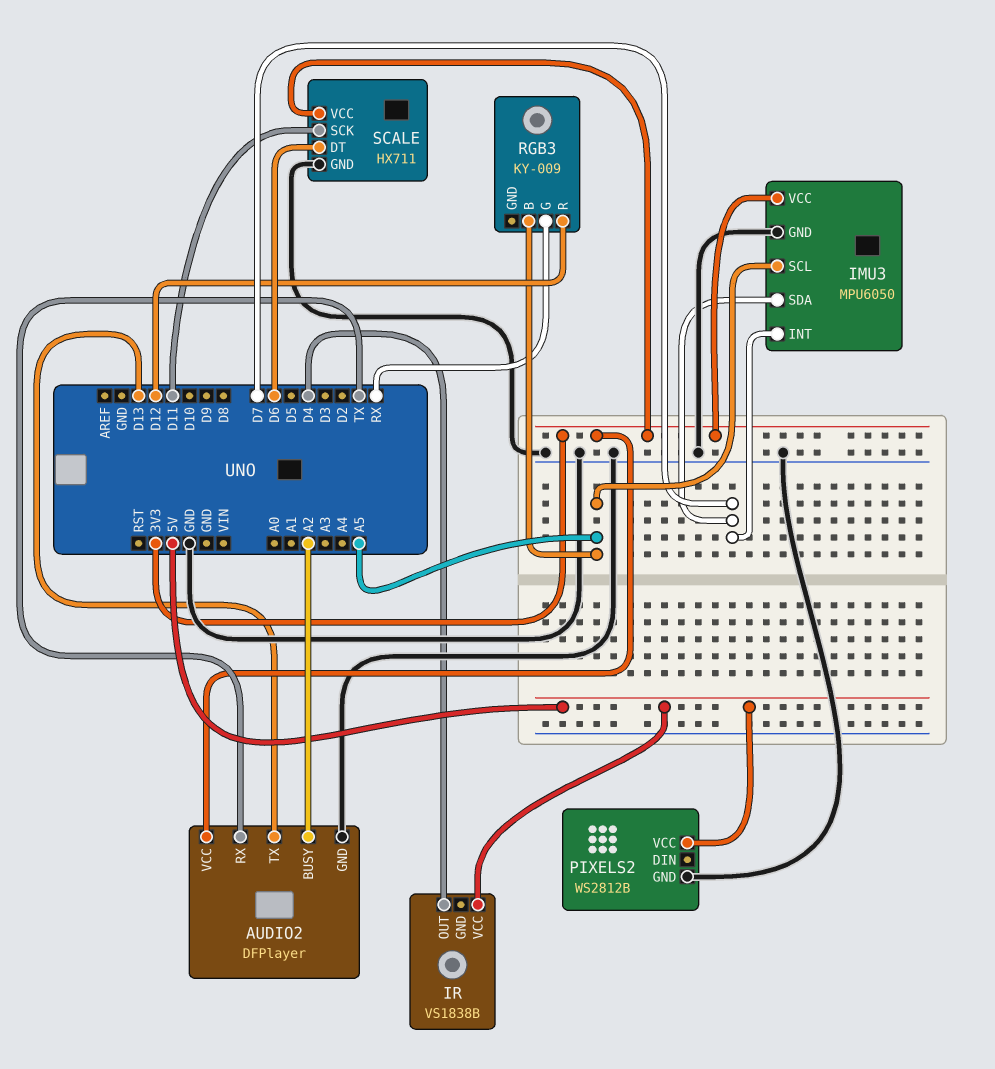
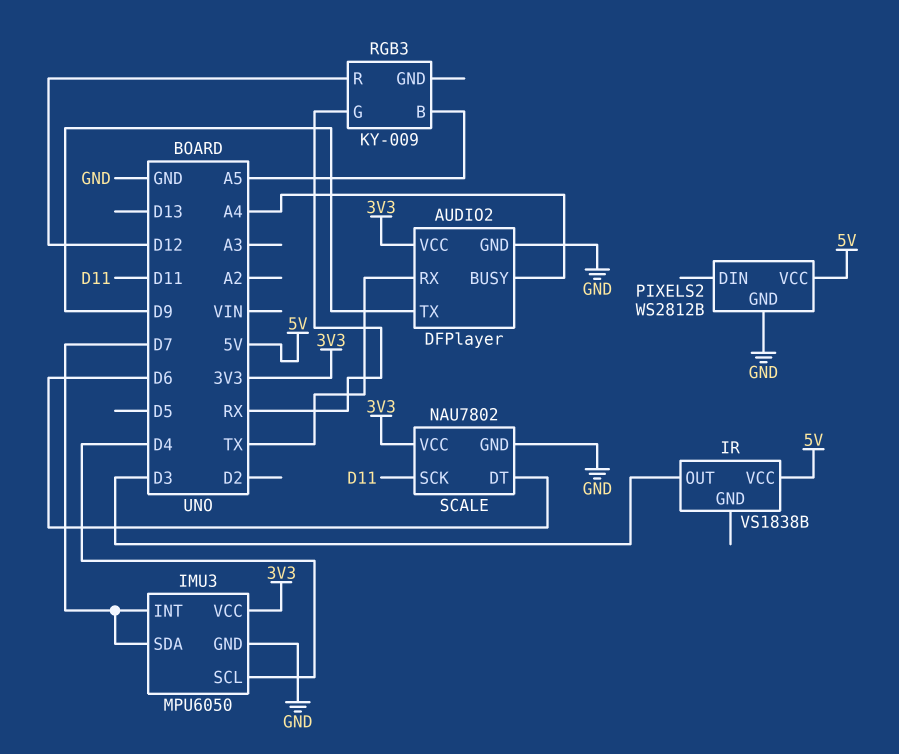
AUDIO2 pin BUSY: A2 -> A4
AUDIO2 pin TX: D13 -> D9
IMU3 pin SCL: A5 -> D4
IR pin OUT: D4 -> D3
SCALE: HX711 -> NAU7802

